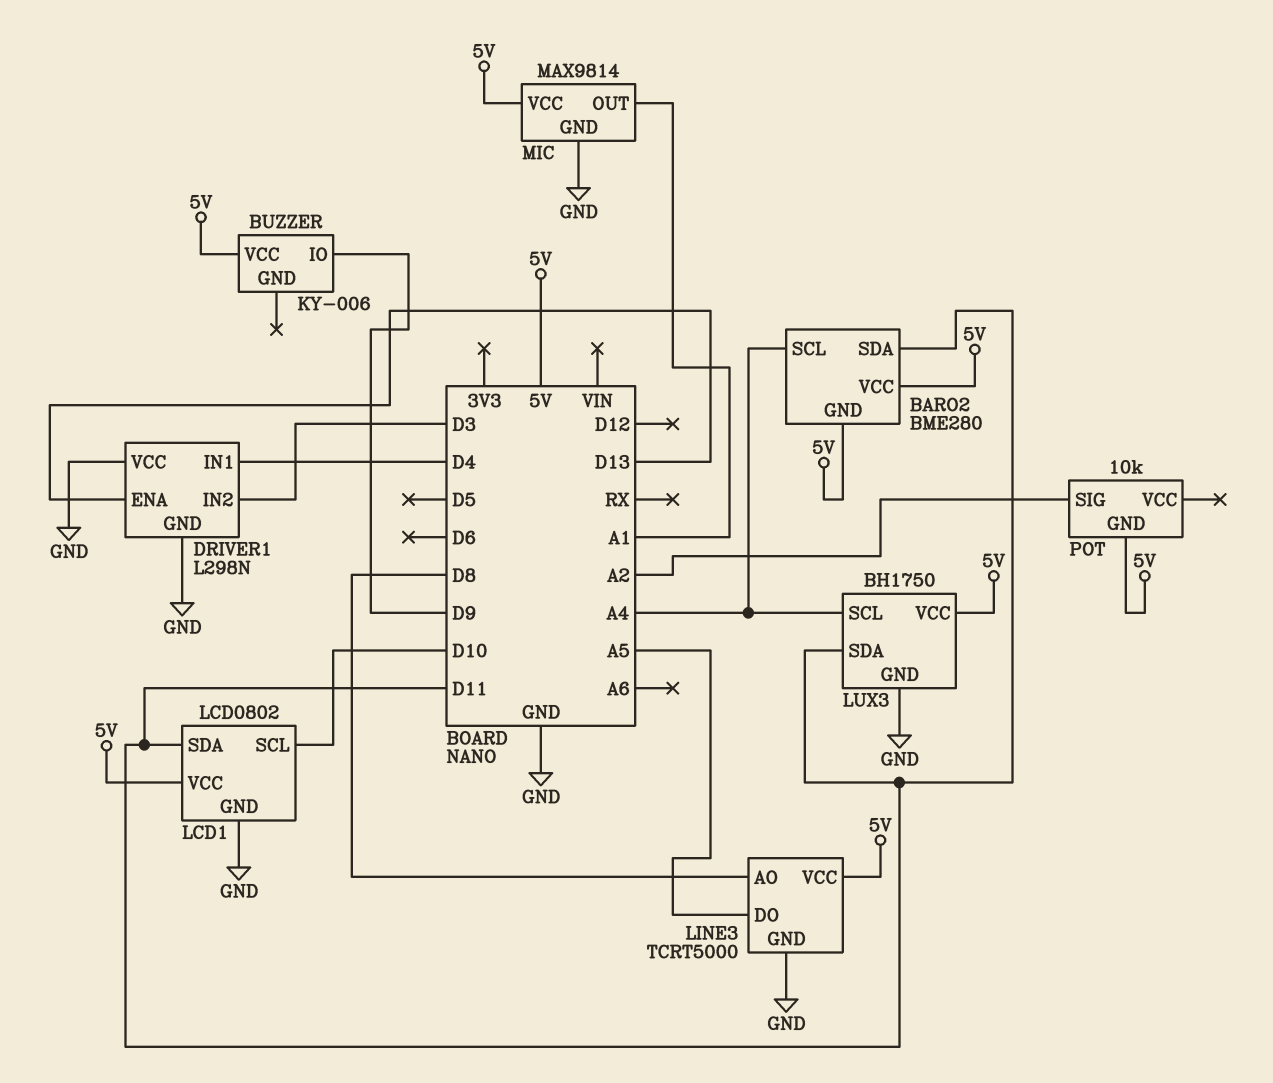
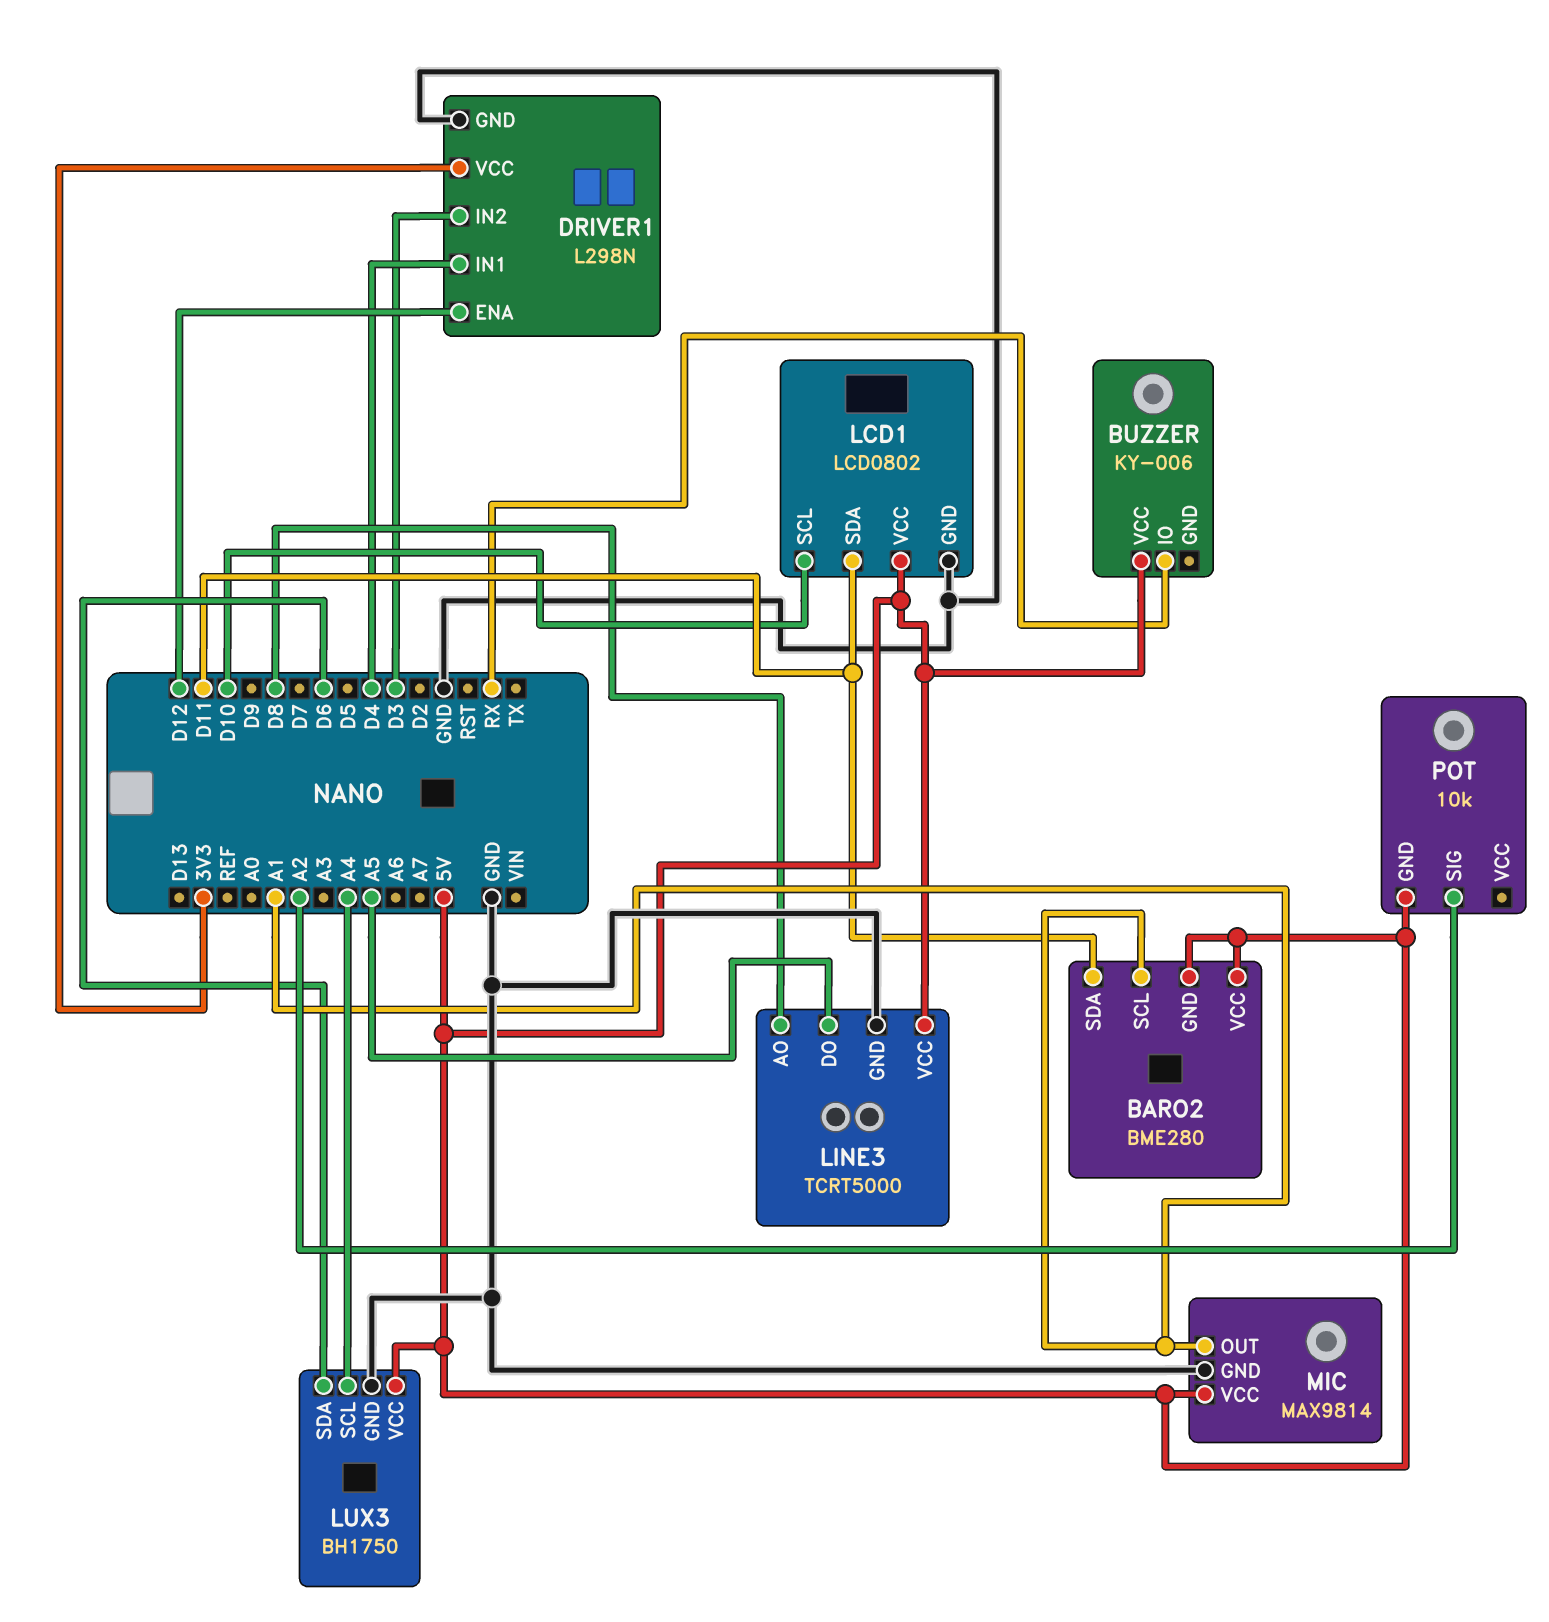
BARO2 pin SCL: A4 -> A1
BUZZER pin IO: D9 -> RX
DRIVER1 pin ENA: D13 -> D12
DRIVER1 pin VCC: GND -> 3V3
LUX3 pin SDA: D11 -> D6

